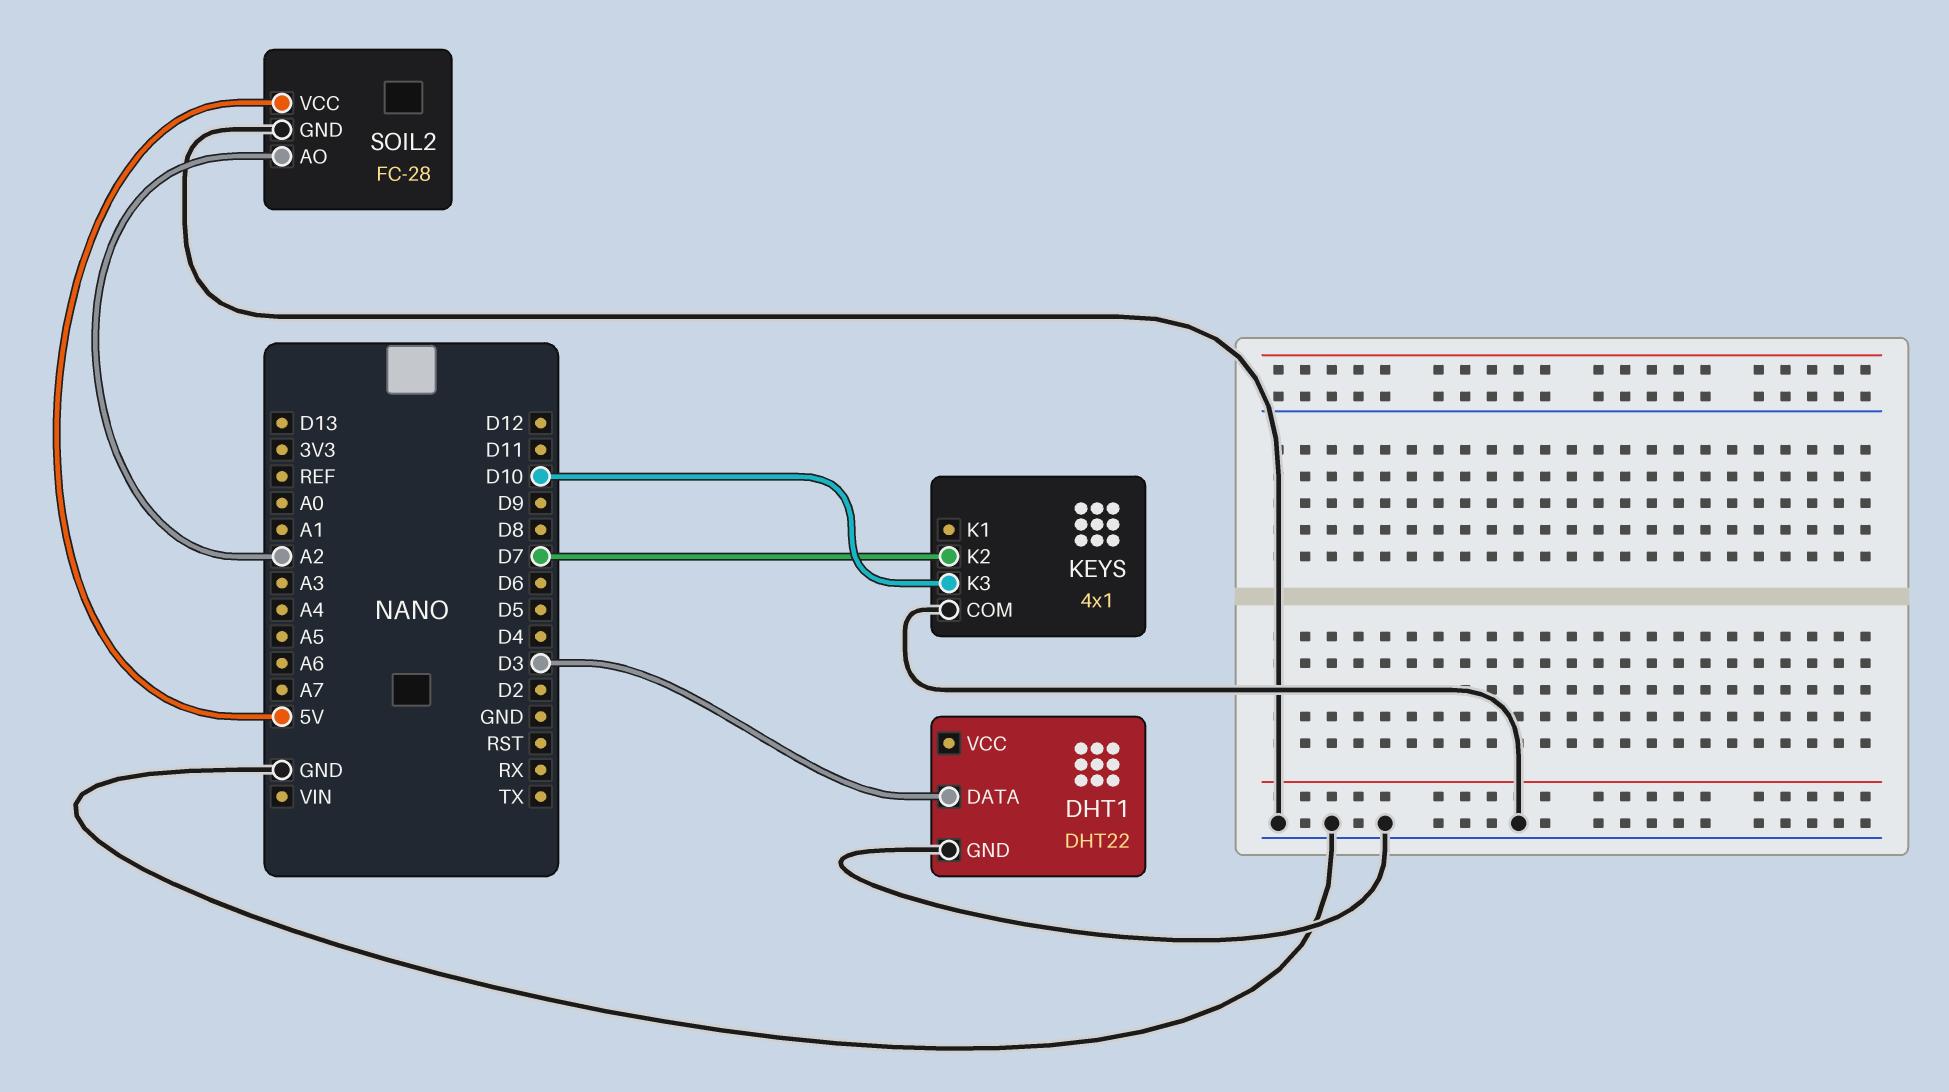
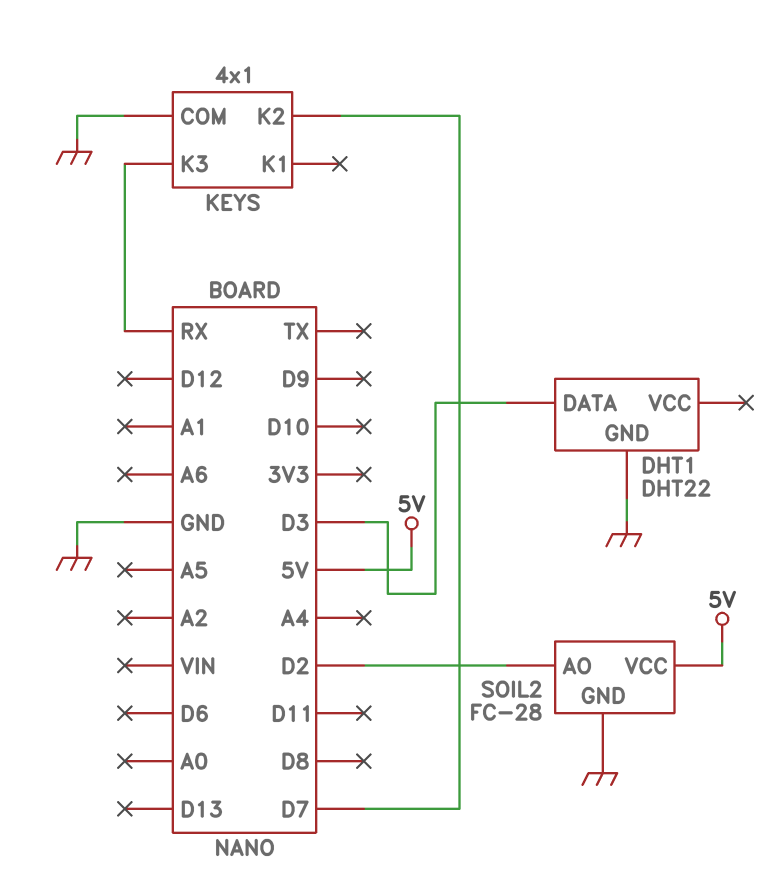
KEYS pin K3: D10 -> RX
SOIL2 pin AO: A2 -> D2

